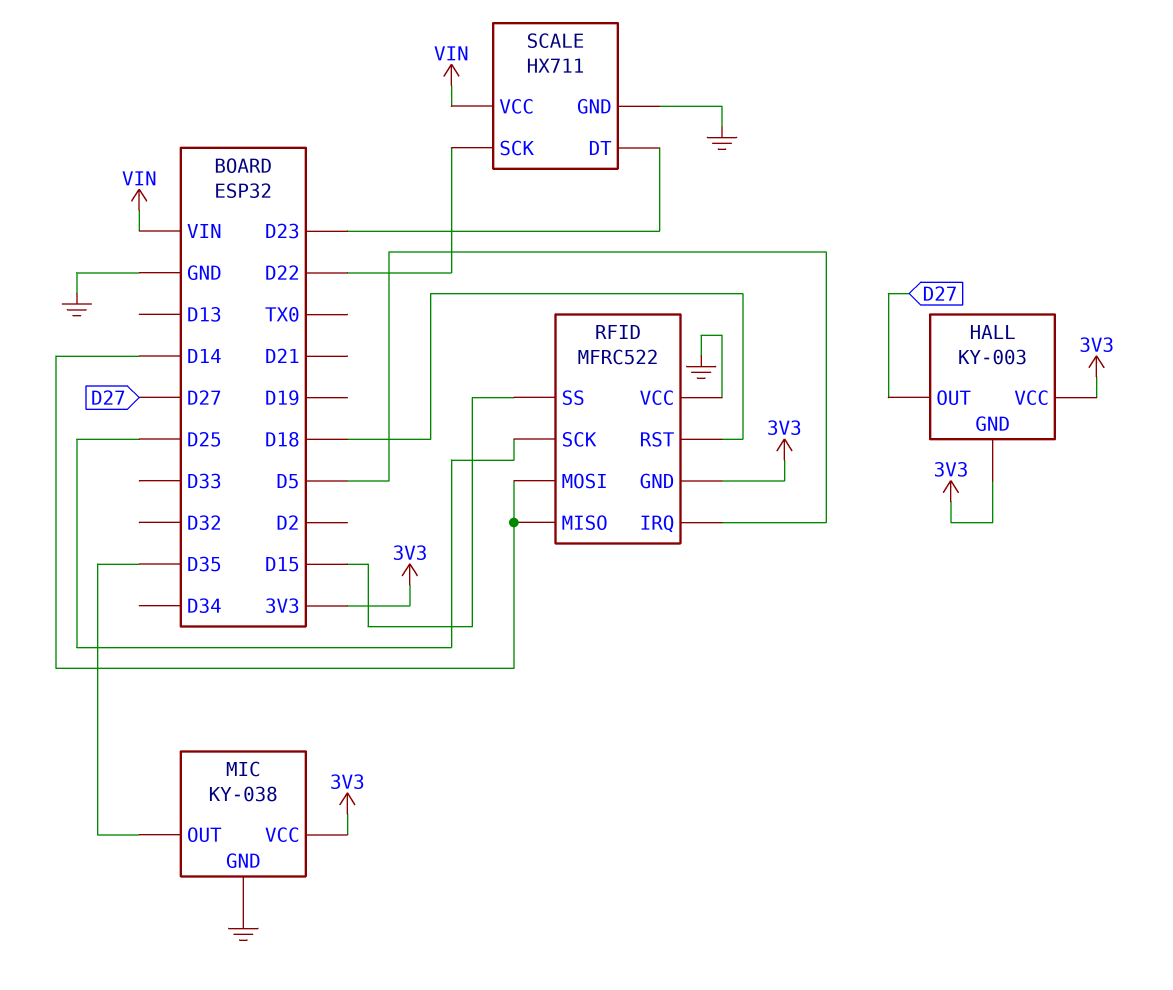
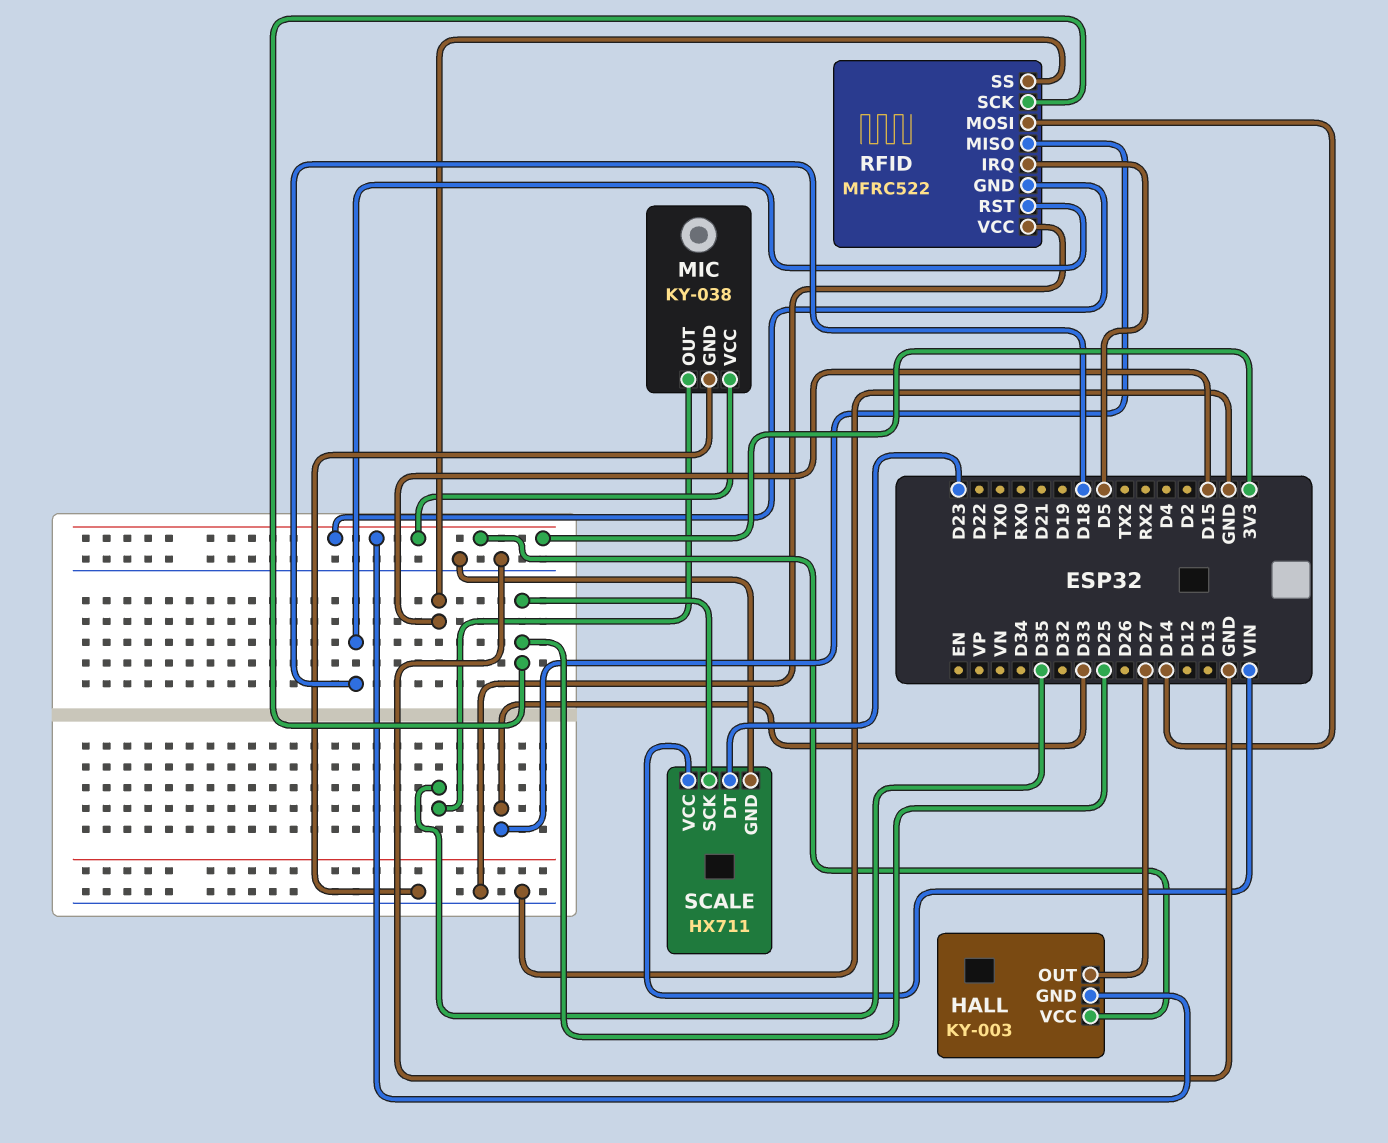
RFID pin MISO: D14 -> D33
SCALE pin SCK: D22 -> D25

